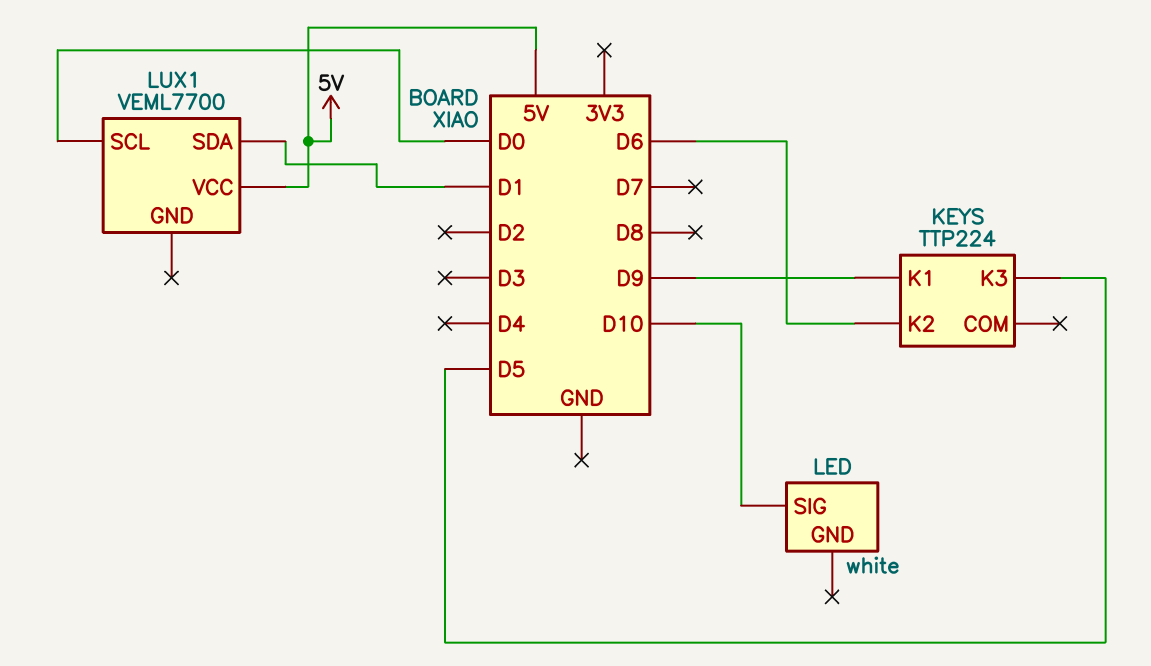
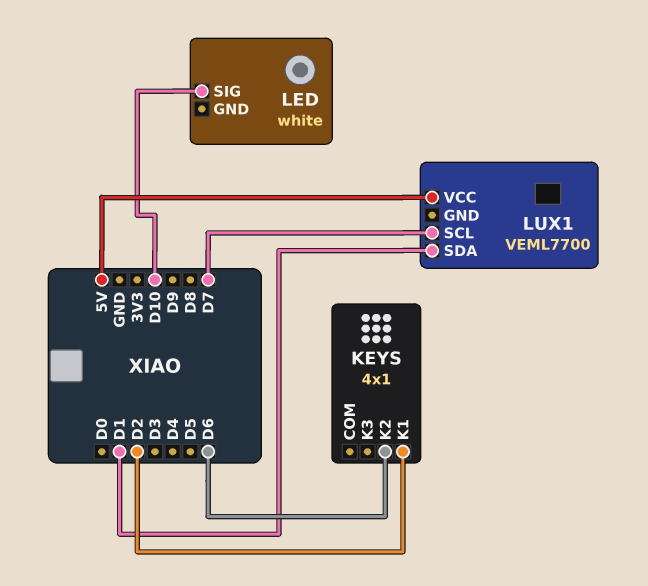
KEYS: TTP224 -> 4x1
KEYS pin K1: D9 -> D2
KEYS pin K3: D5 -> none
LUX1 pin SCL: D0 -> D7

